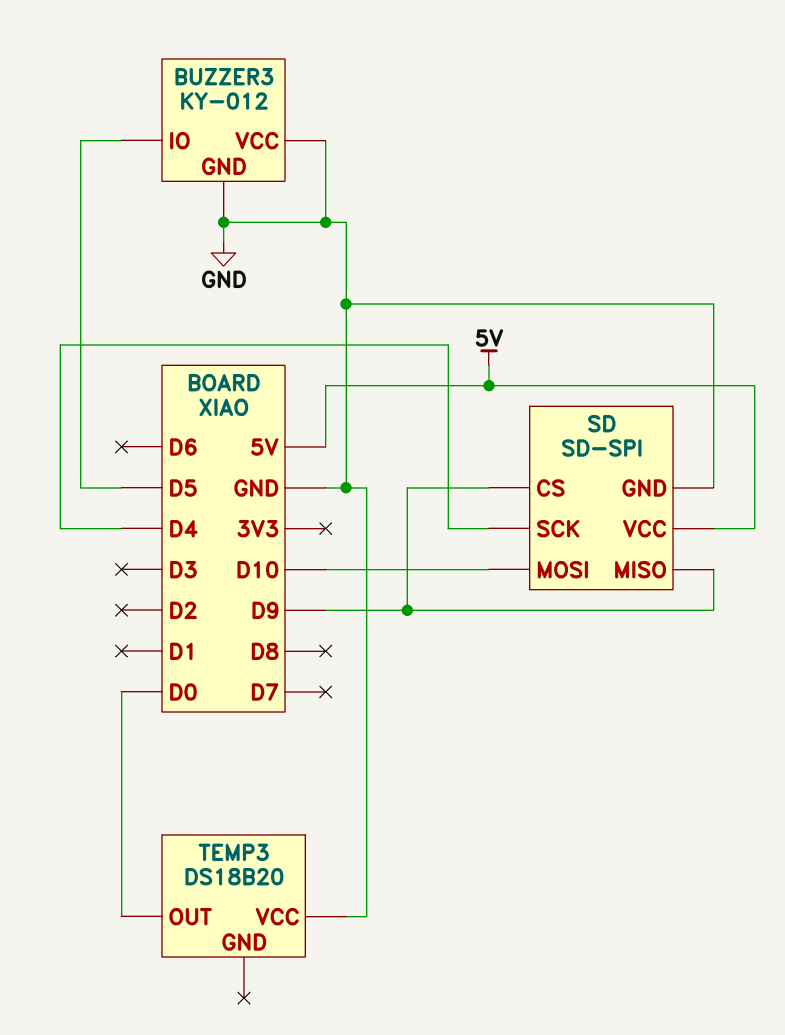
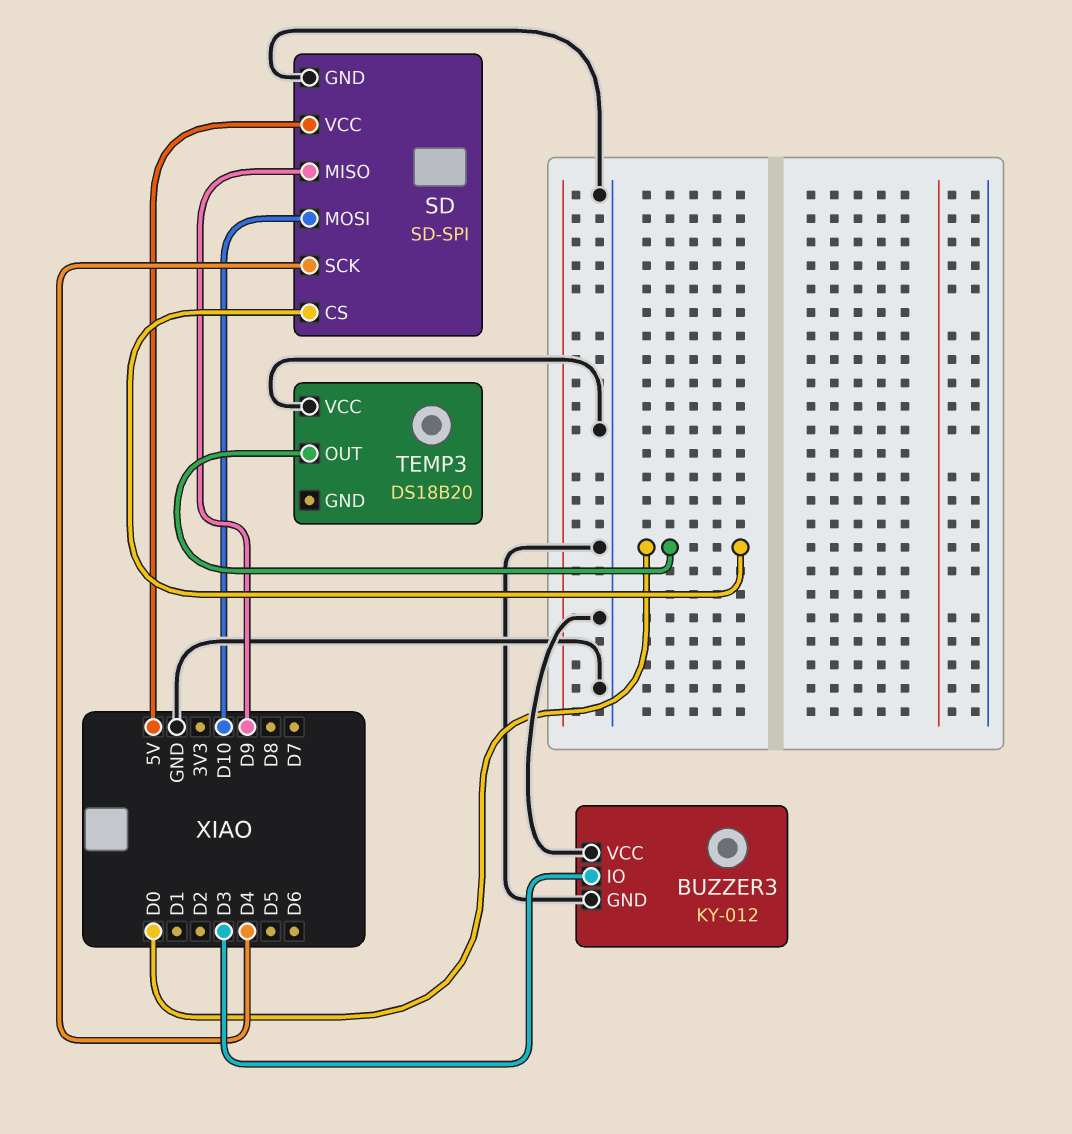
BUZZER3 pin IO: D5 -> D3
SD pin CS: D9 -> D0

